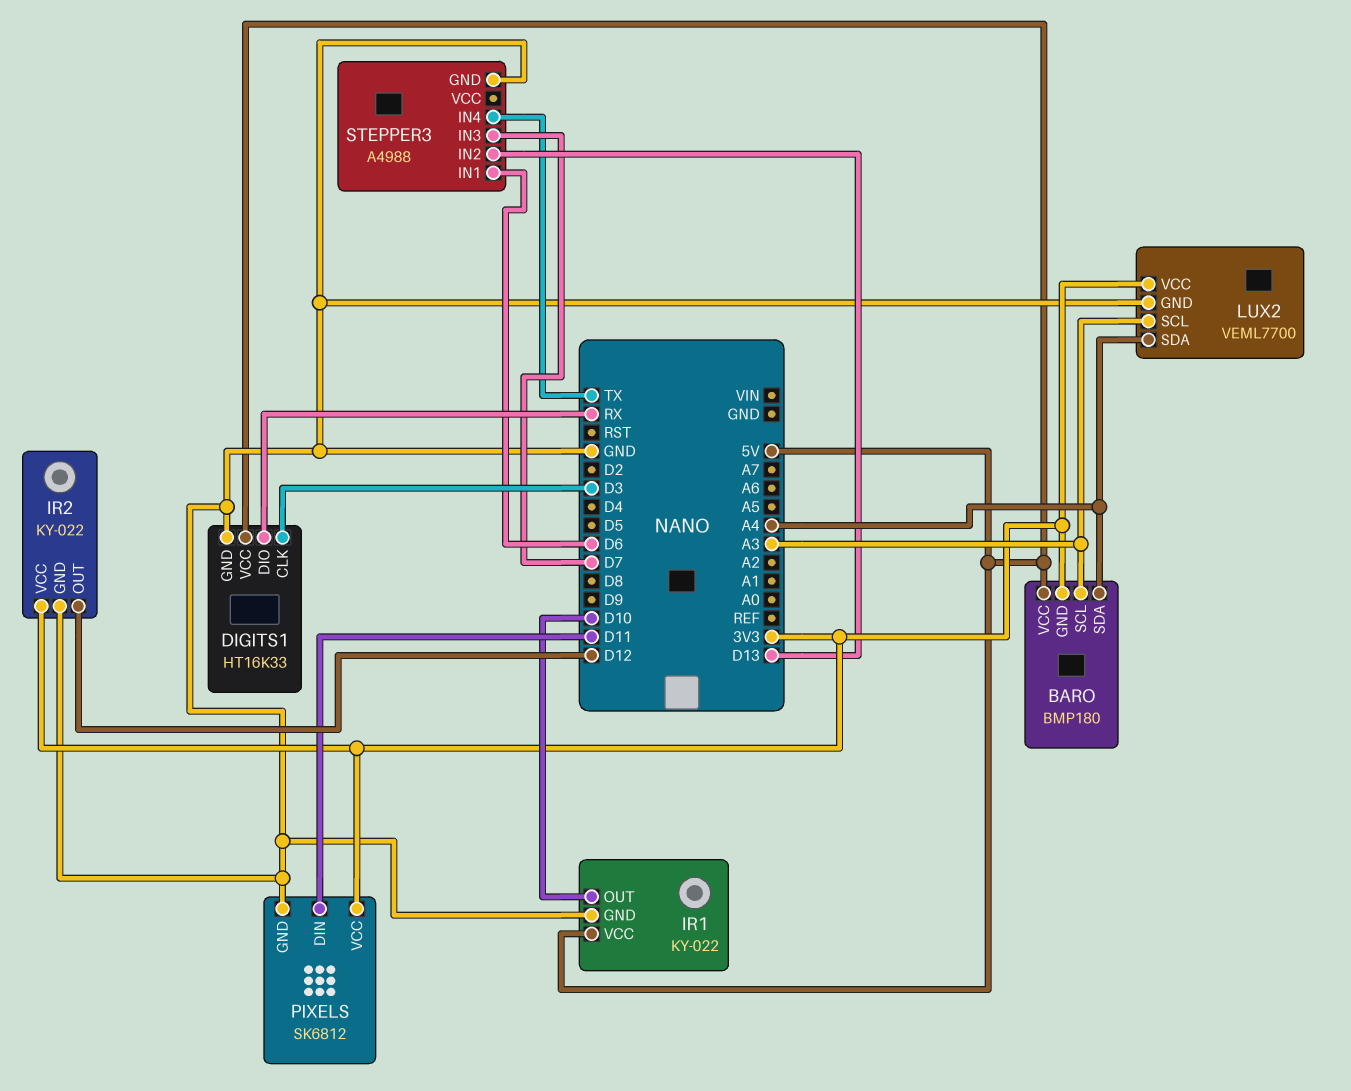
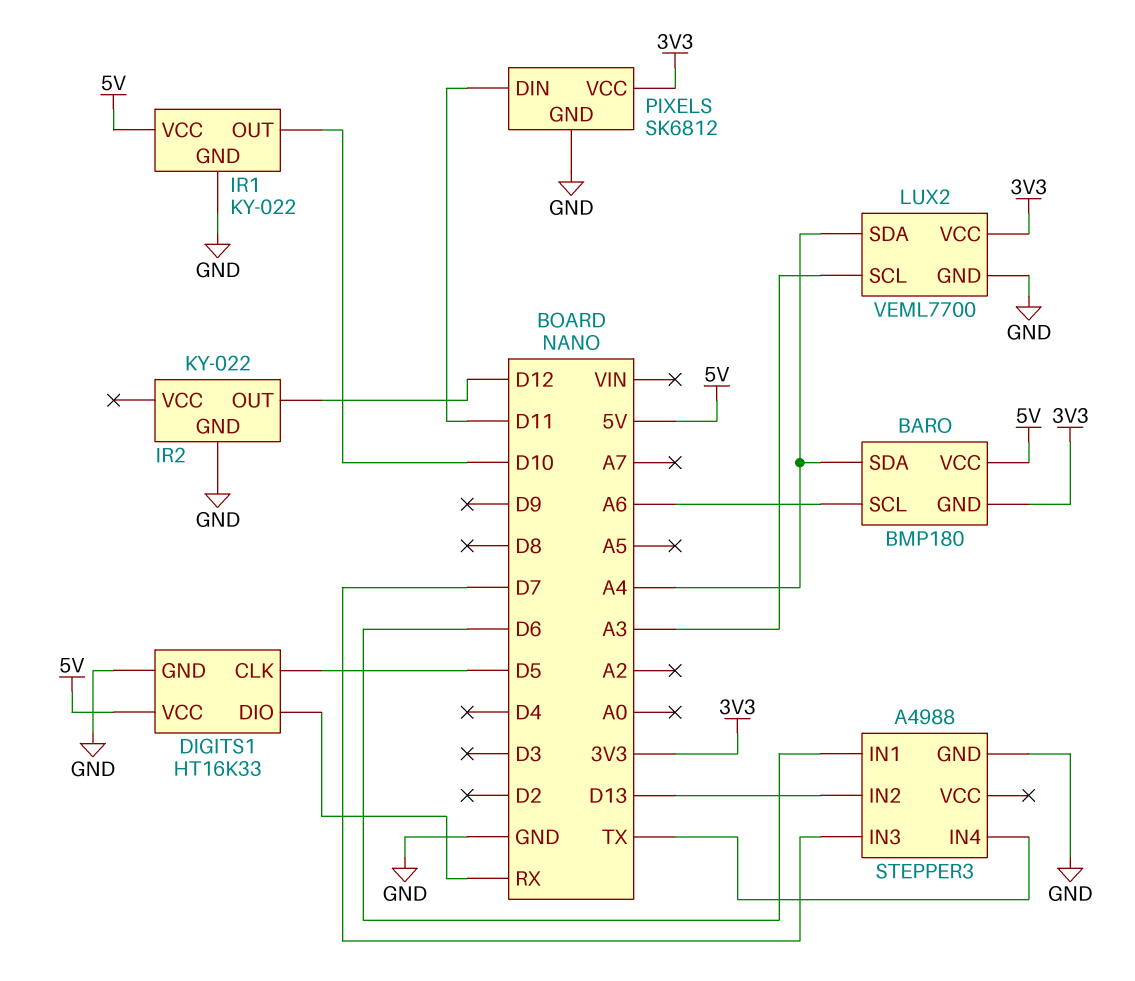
BARO pin SCL: A3 -> A6
DIGITS1 pin CLK: D3 -> D5
IR2 pin VCC: 3V3 -> none

